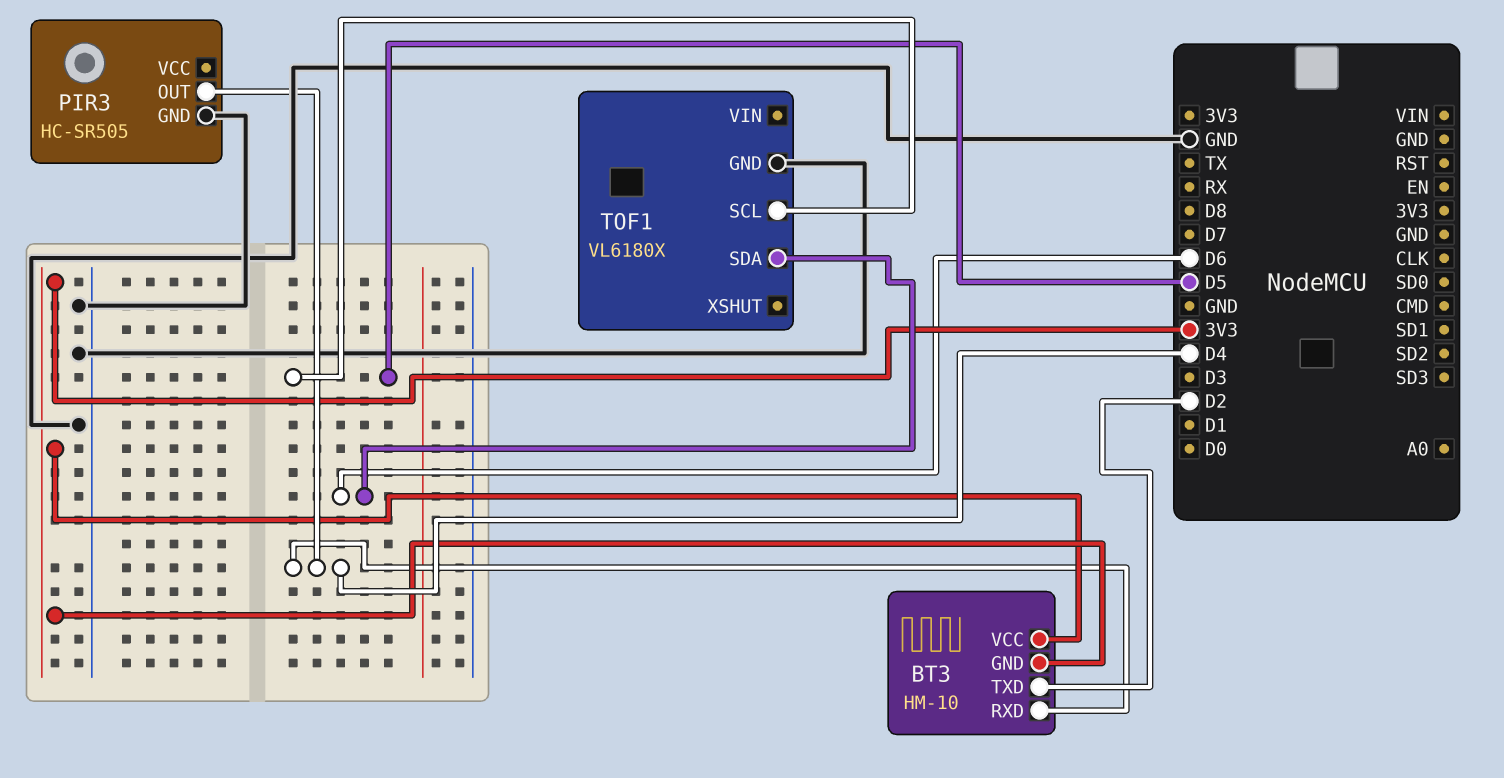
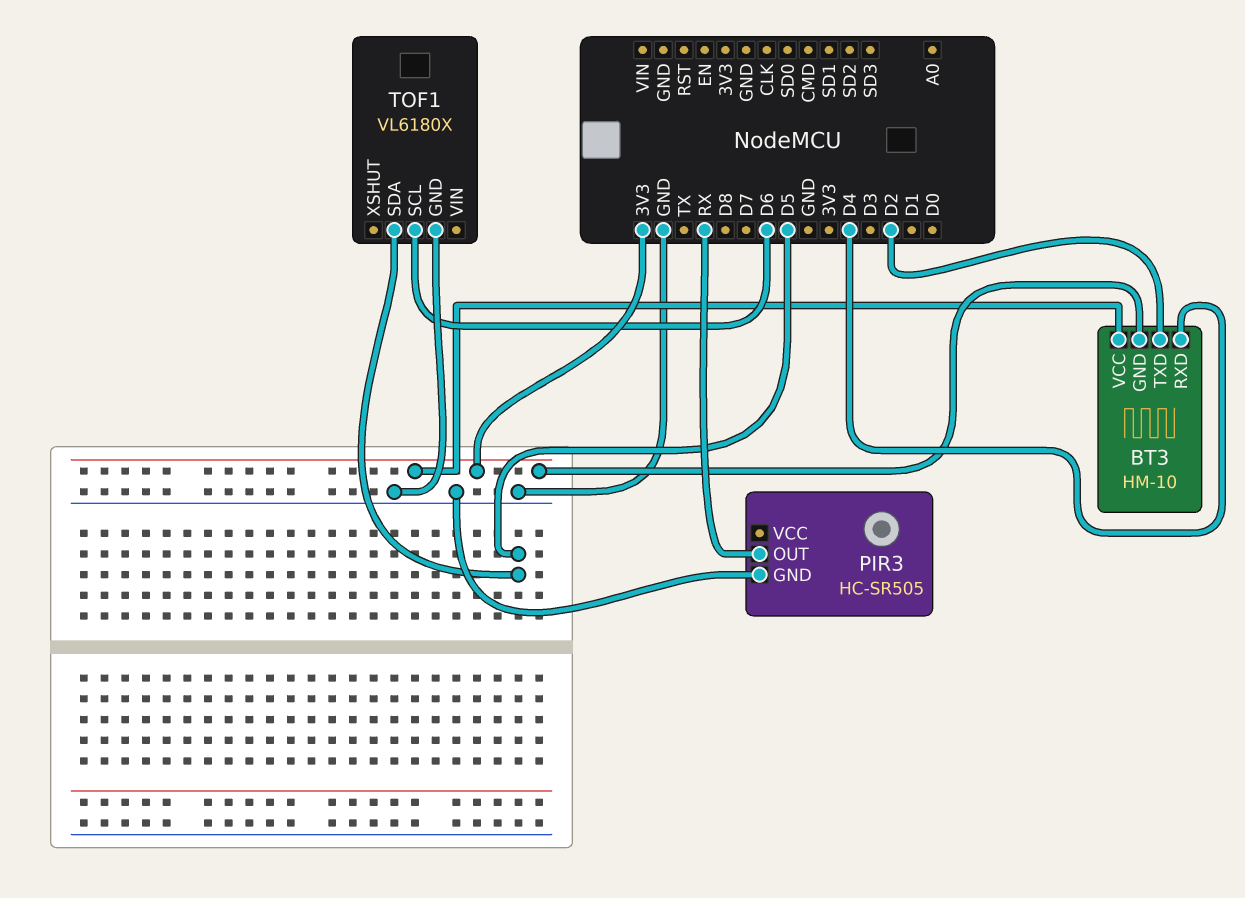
PIR3 pin OUT: D4 -> RX
TOF1 pin SCL: D5 -> D6
TOF1 pin SDA: D6 -> D5

